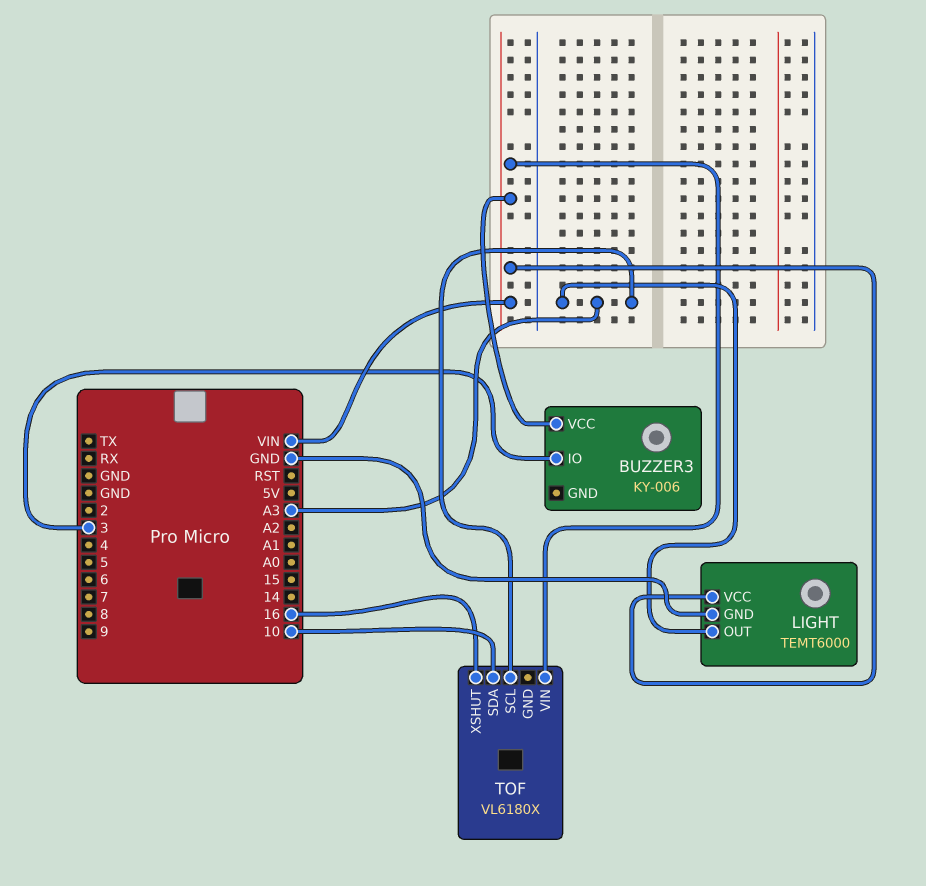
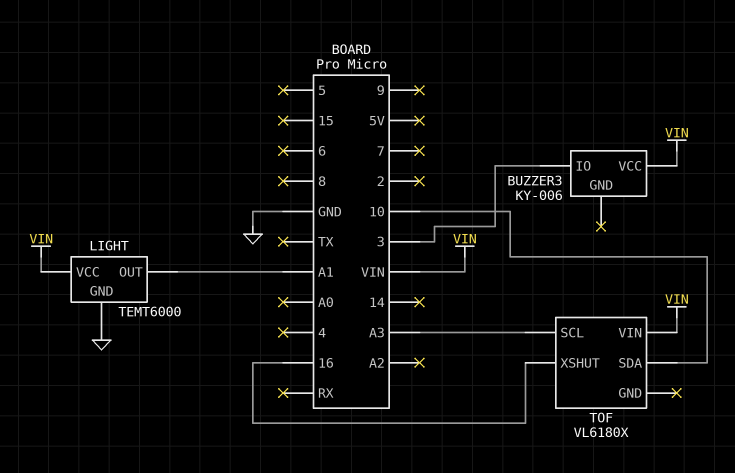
LIGHT pin OUT: A3 -> A1

